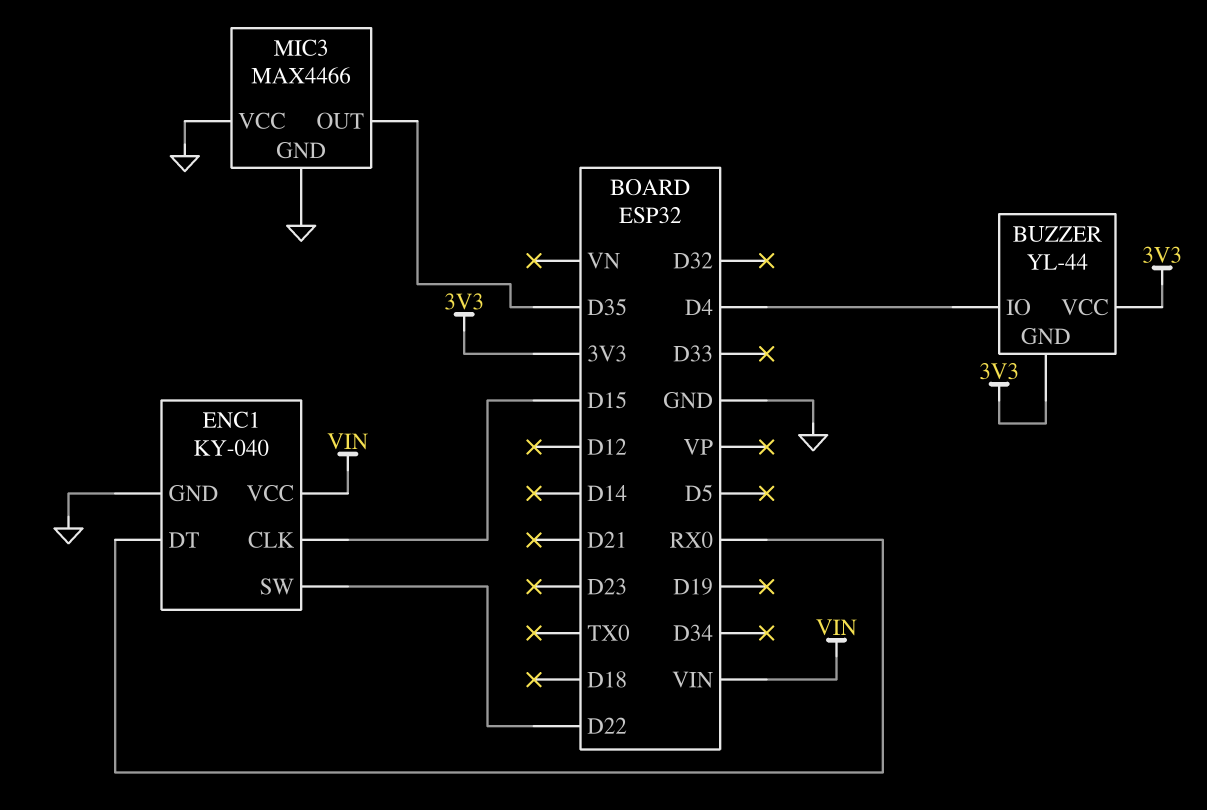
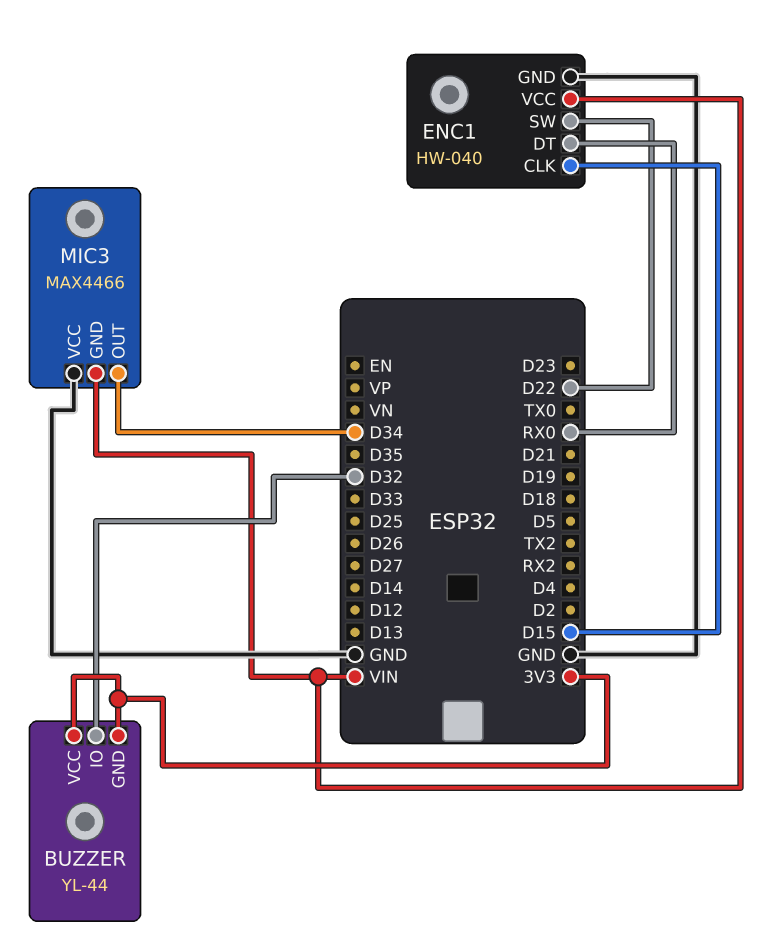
BUZZER pin IO: D4 -> D32
ENC1: KY-040 -> HW-040
MIC3 pin GND: GND -> VIN
MIC3 pin OUT: D35 -> D34

